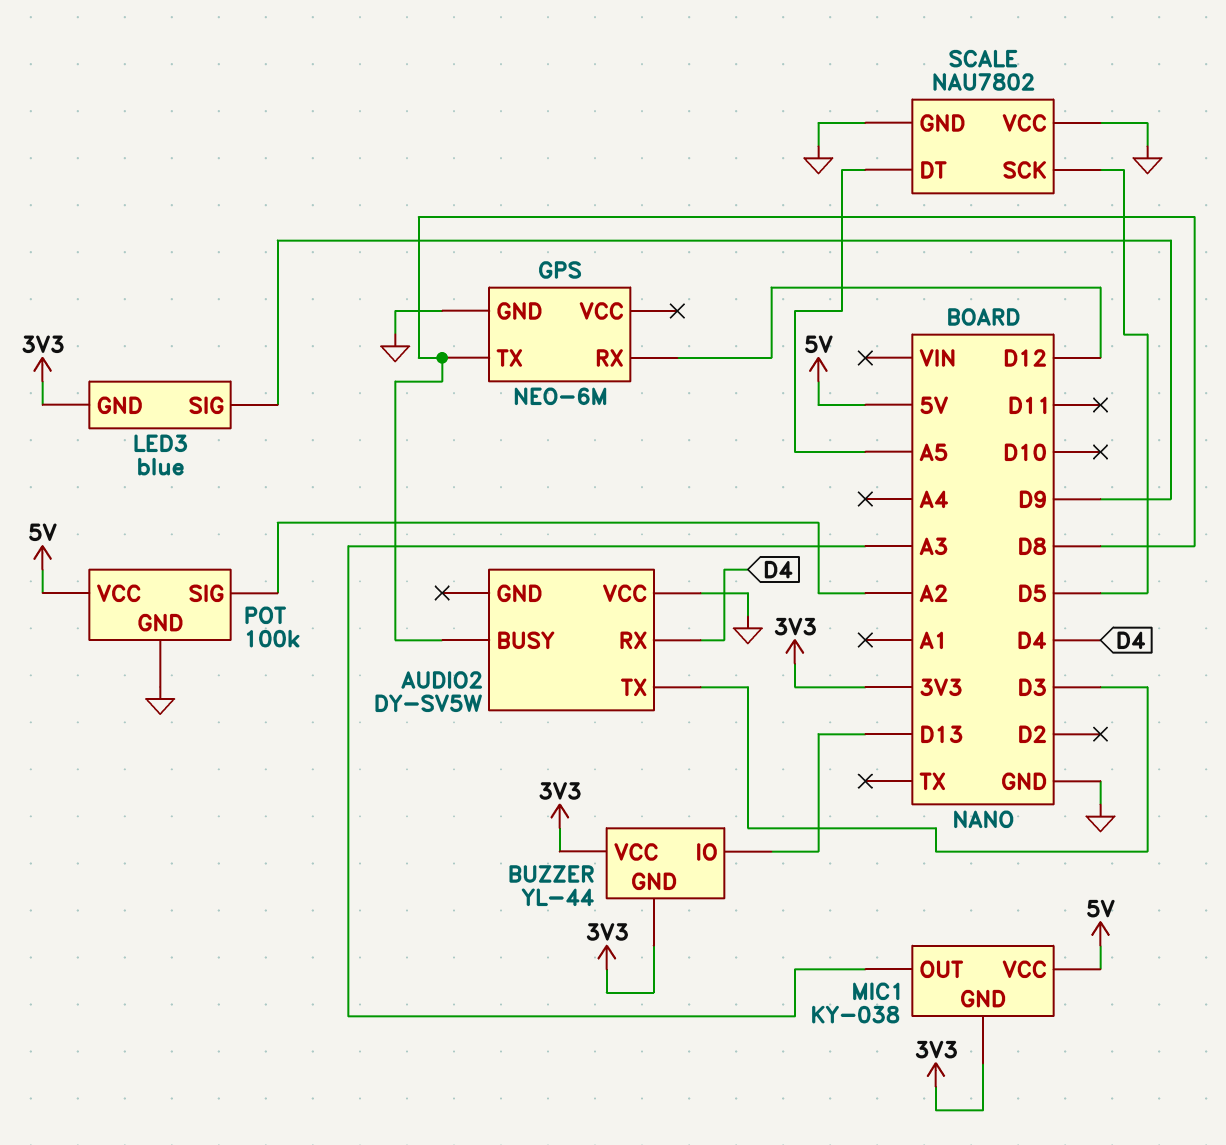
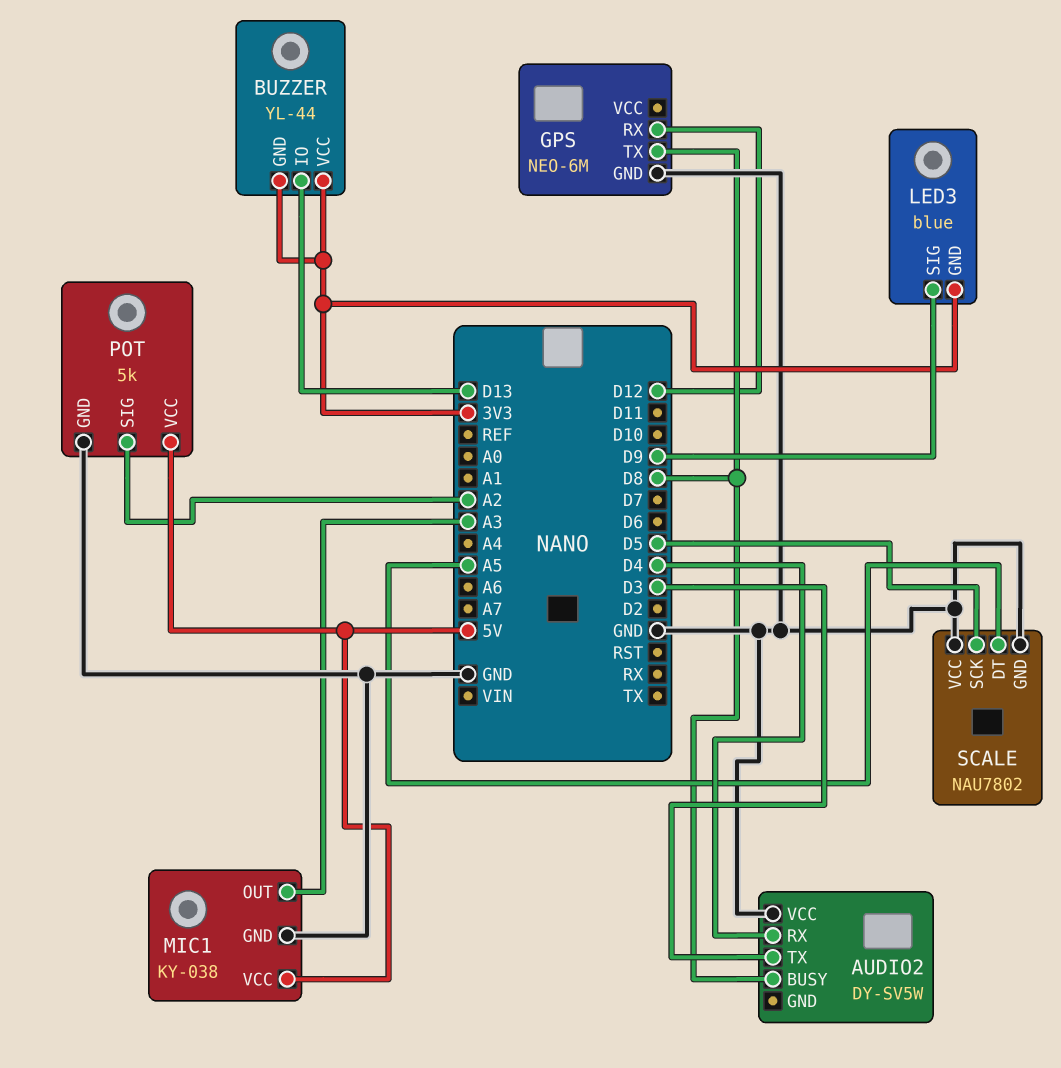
MIC1 pin GND: 3V3 -> GND
POT: 100k -> 5k

